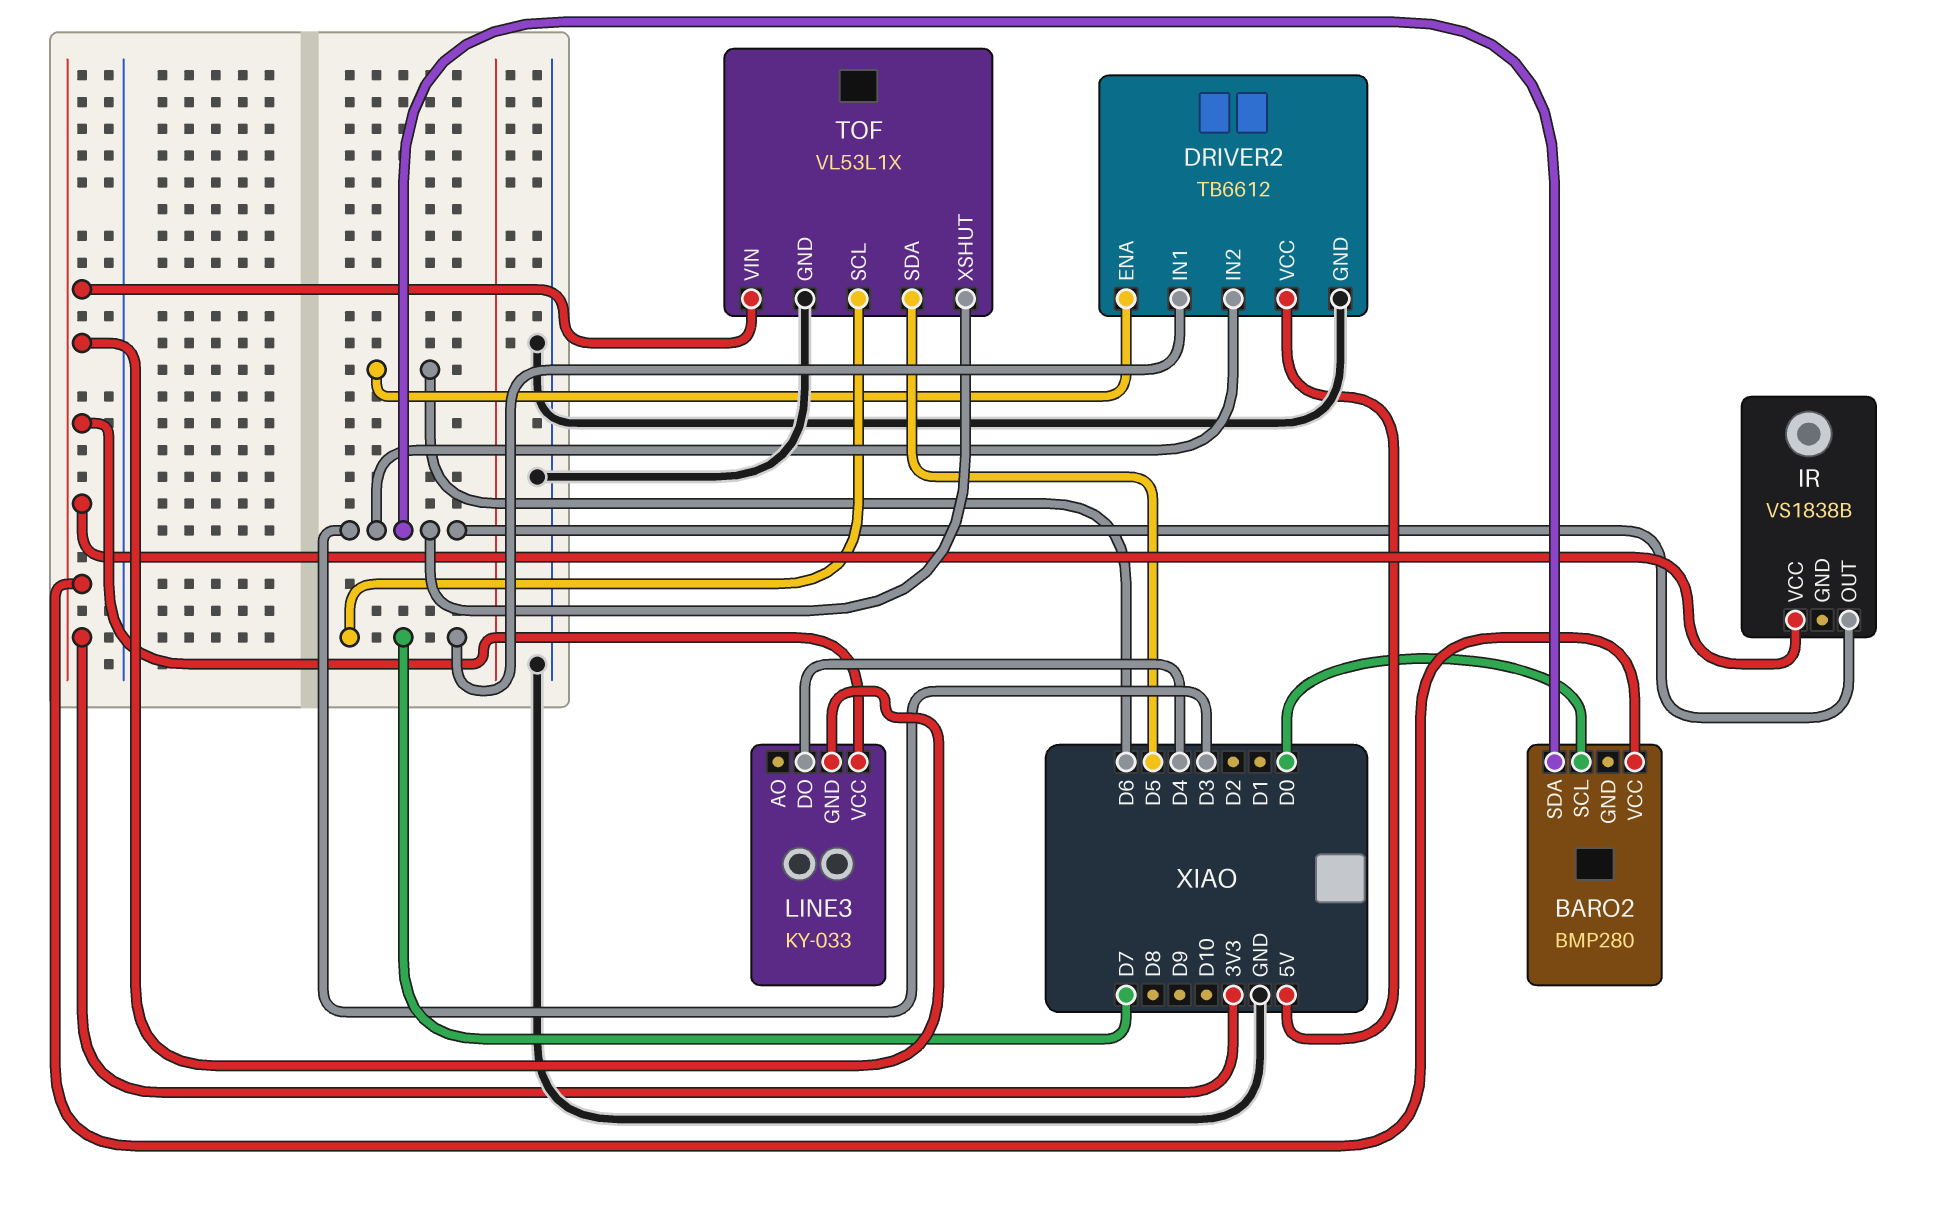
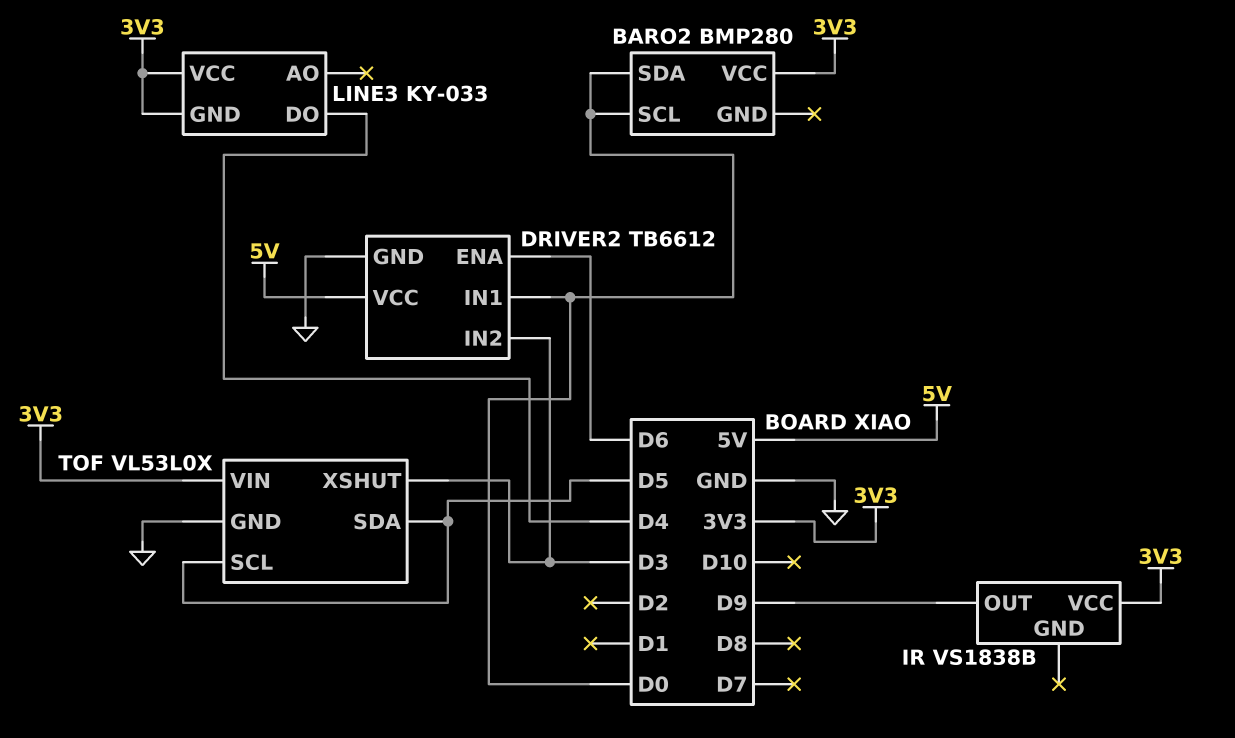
BARO2 pin SDA: D3 -> D0
DRIVER2 pin IN1: D7 -> D0
IR pin OUT: D3 -> D9
TOF: VL53L1X -> VL53L0X
TOF pin SCL: D7 -> D5

